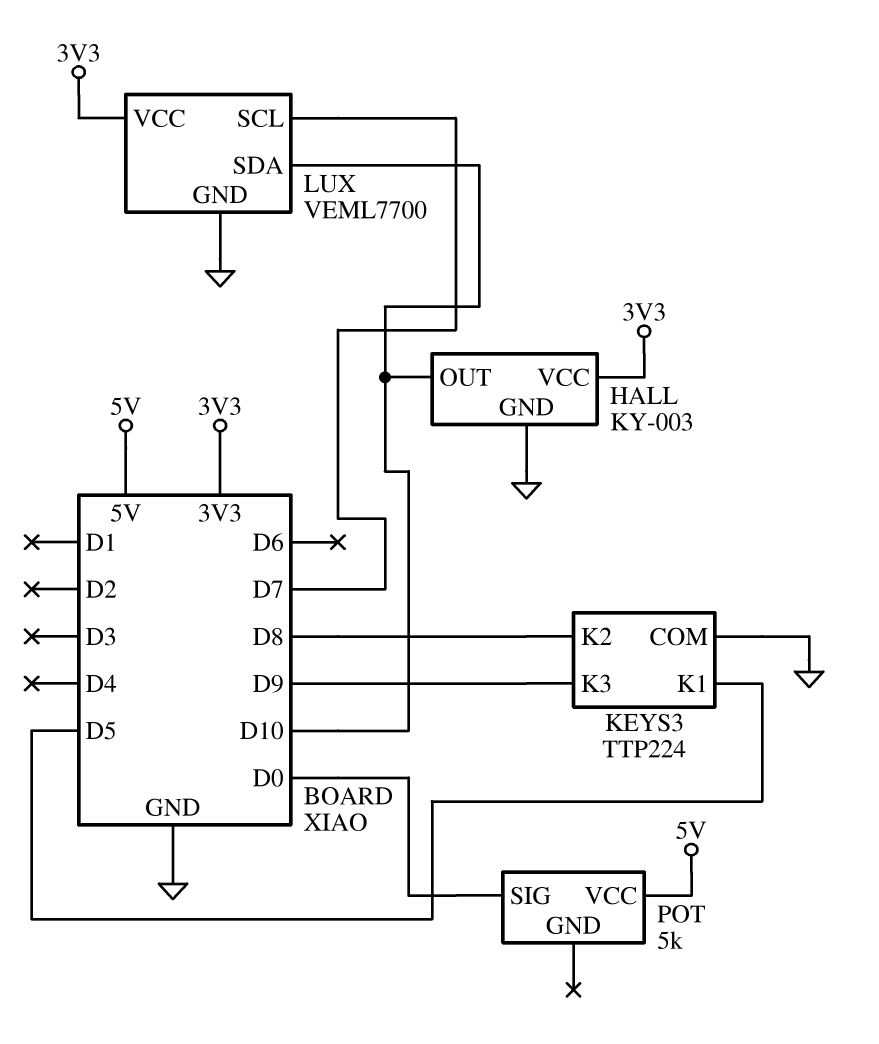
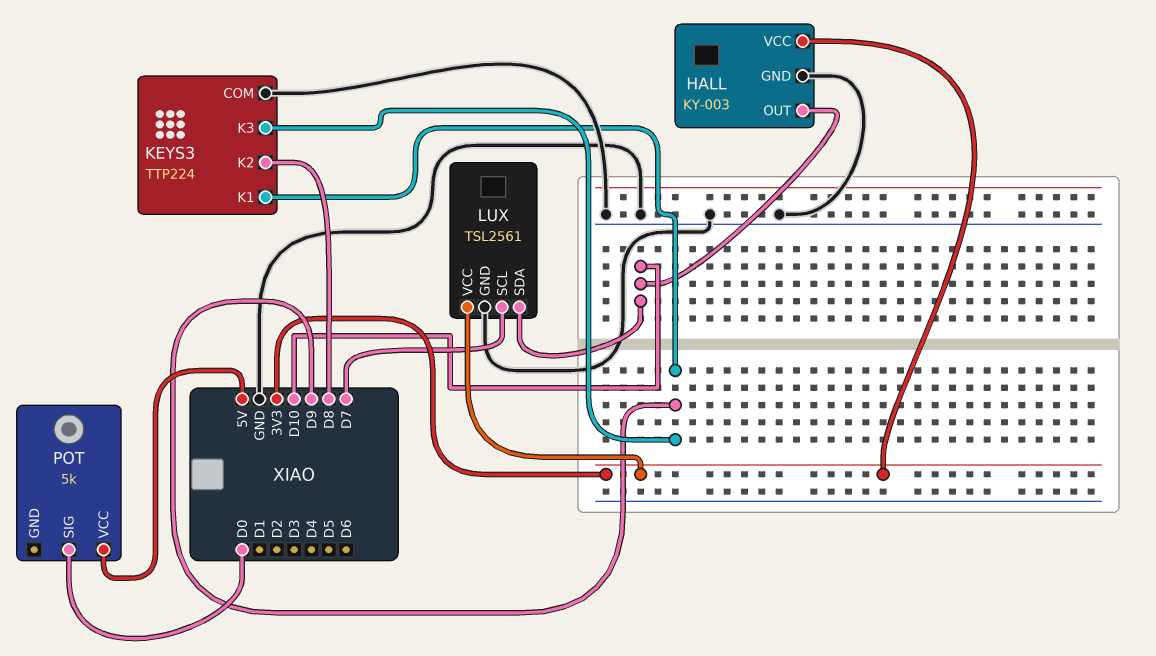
KEYS3 pin K1: D5 -> D9
LUX: VEML7700 -> TSL2561

